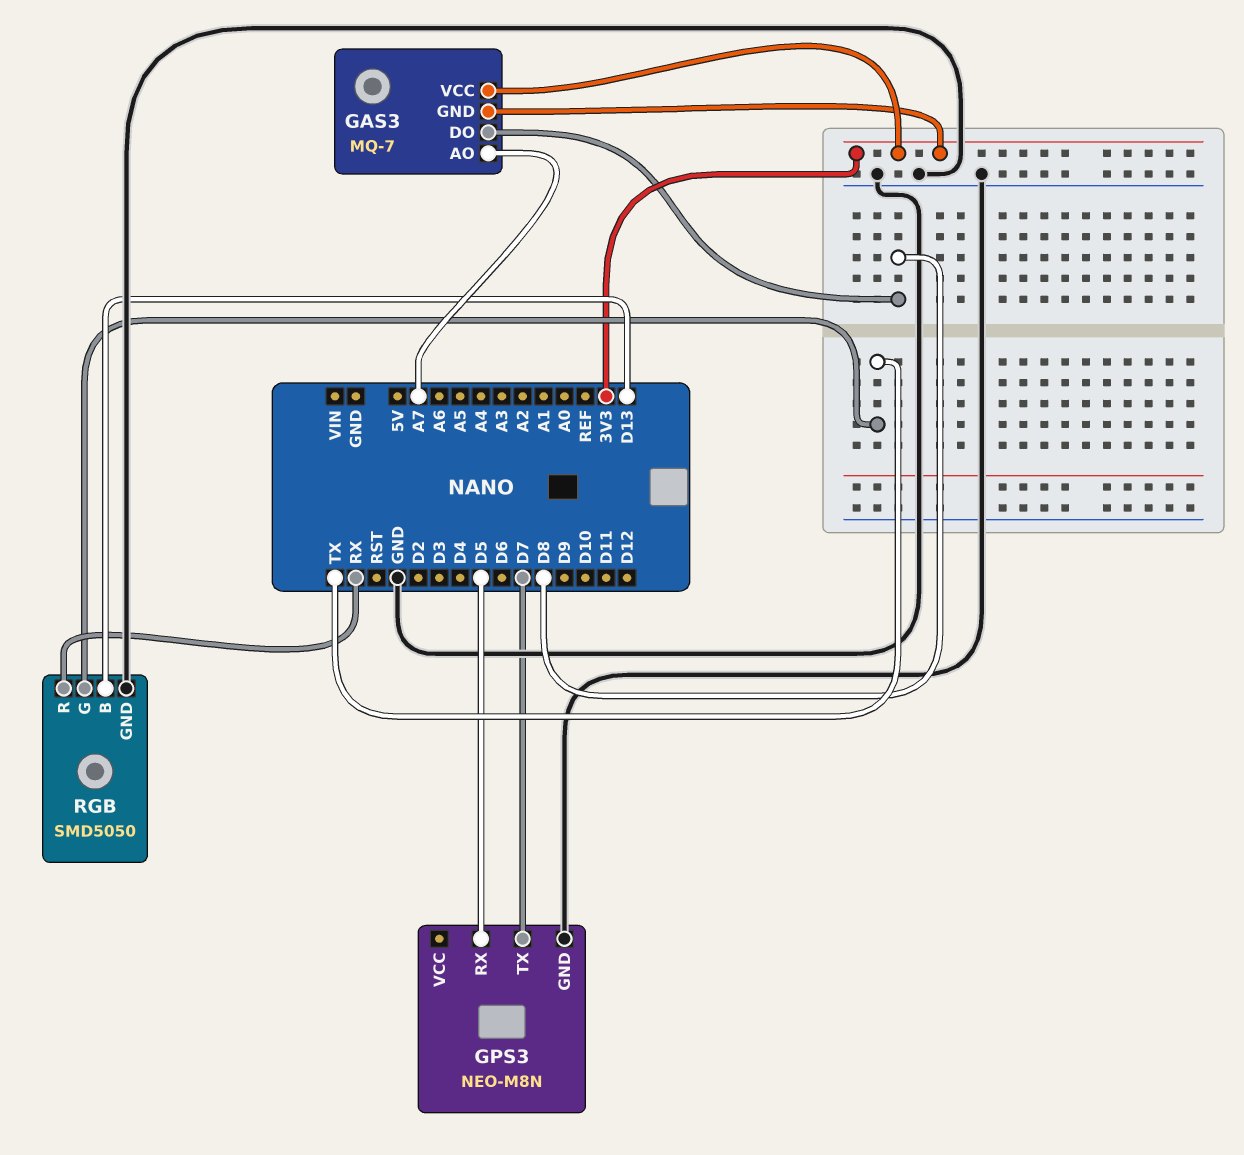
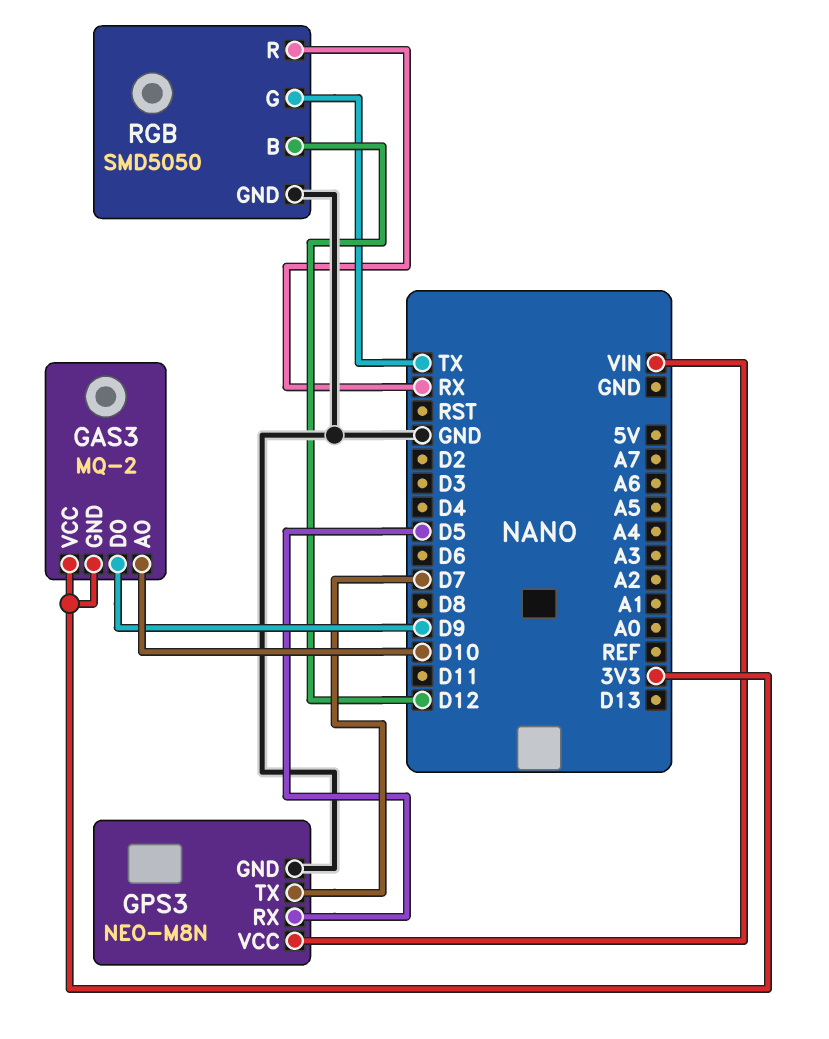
GAS3: MQ-7 -> MQ-2
GAS3 pin AO: A7 -> D10
GAS3 pin DO: D8 -> D9
GPS3 pin VCC: none -> VIN
RGB pin B: D13 -> D12

